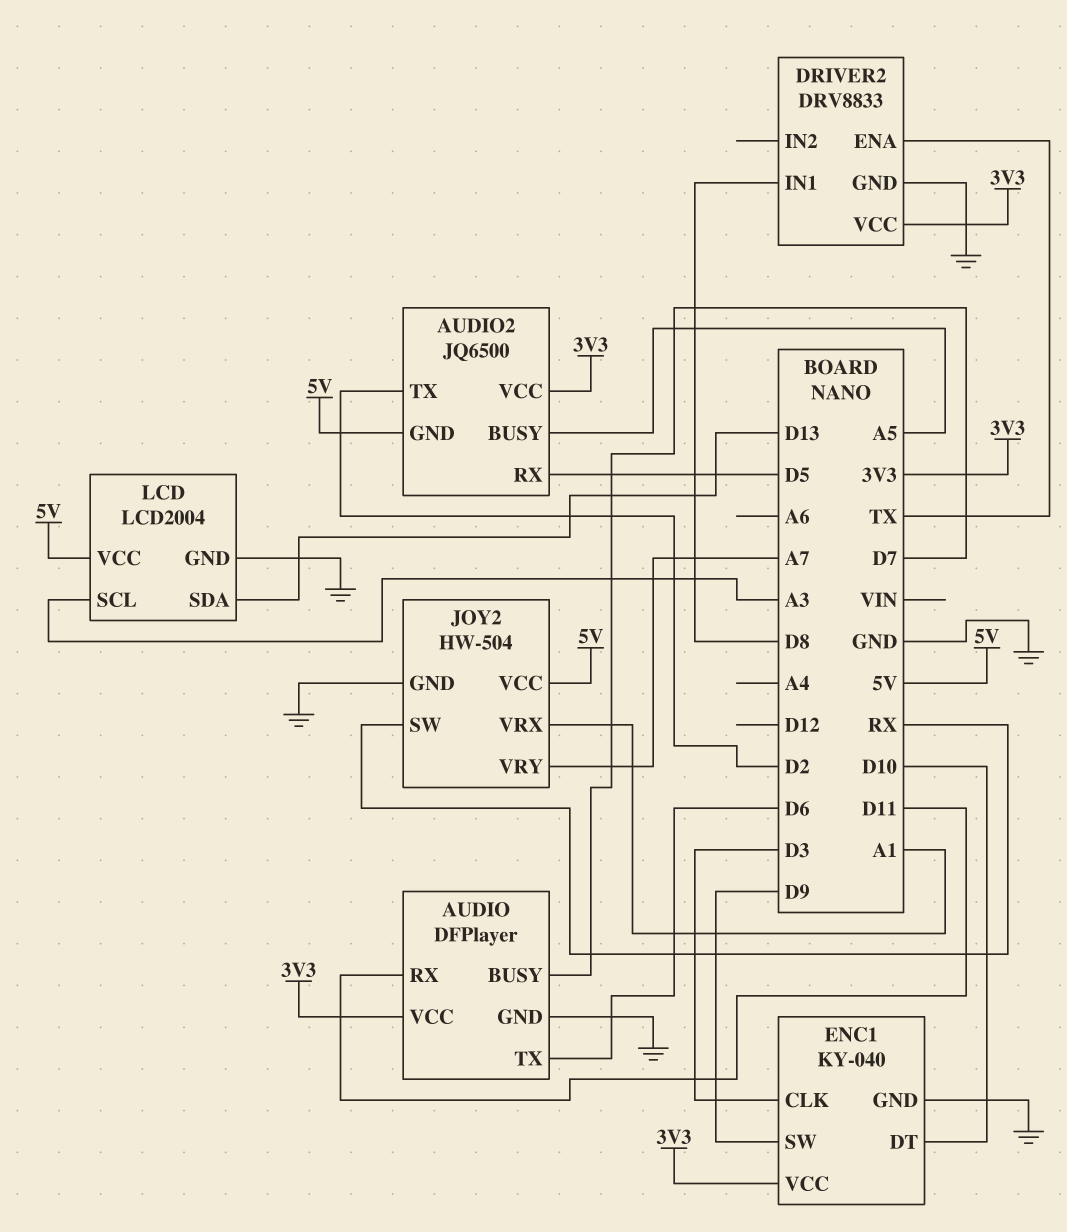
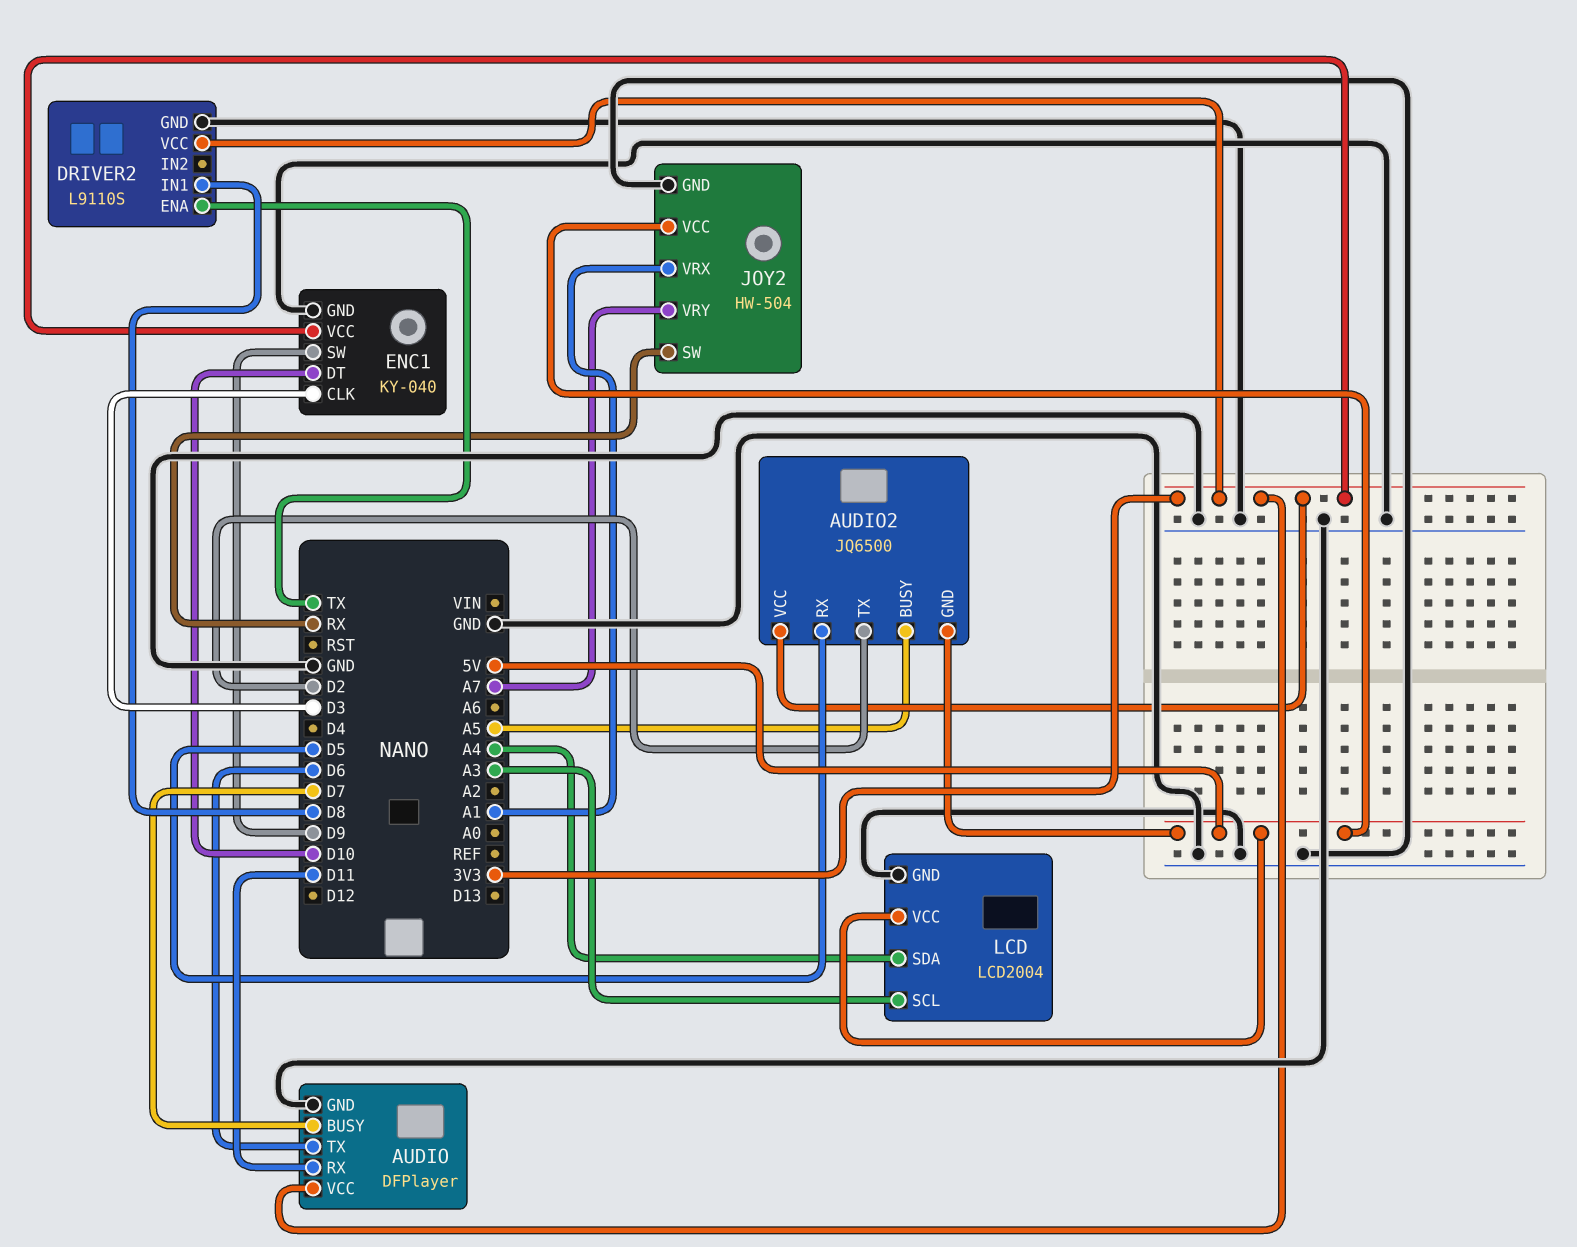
DRIVER2: DRV8833 -> L9110S
LCD pin SDA: D13 -> A4

